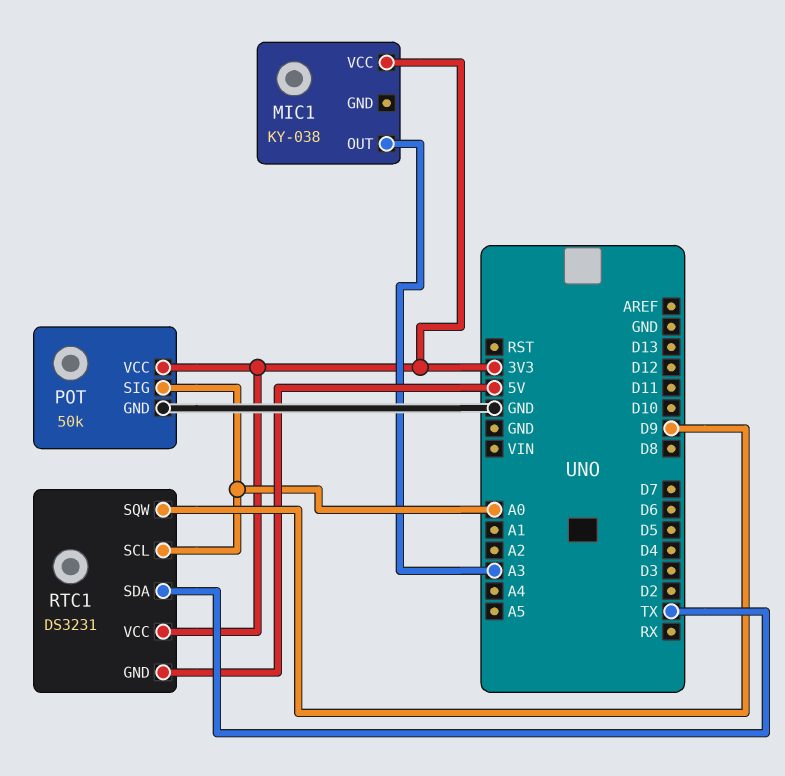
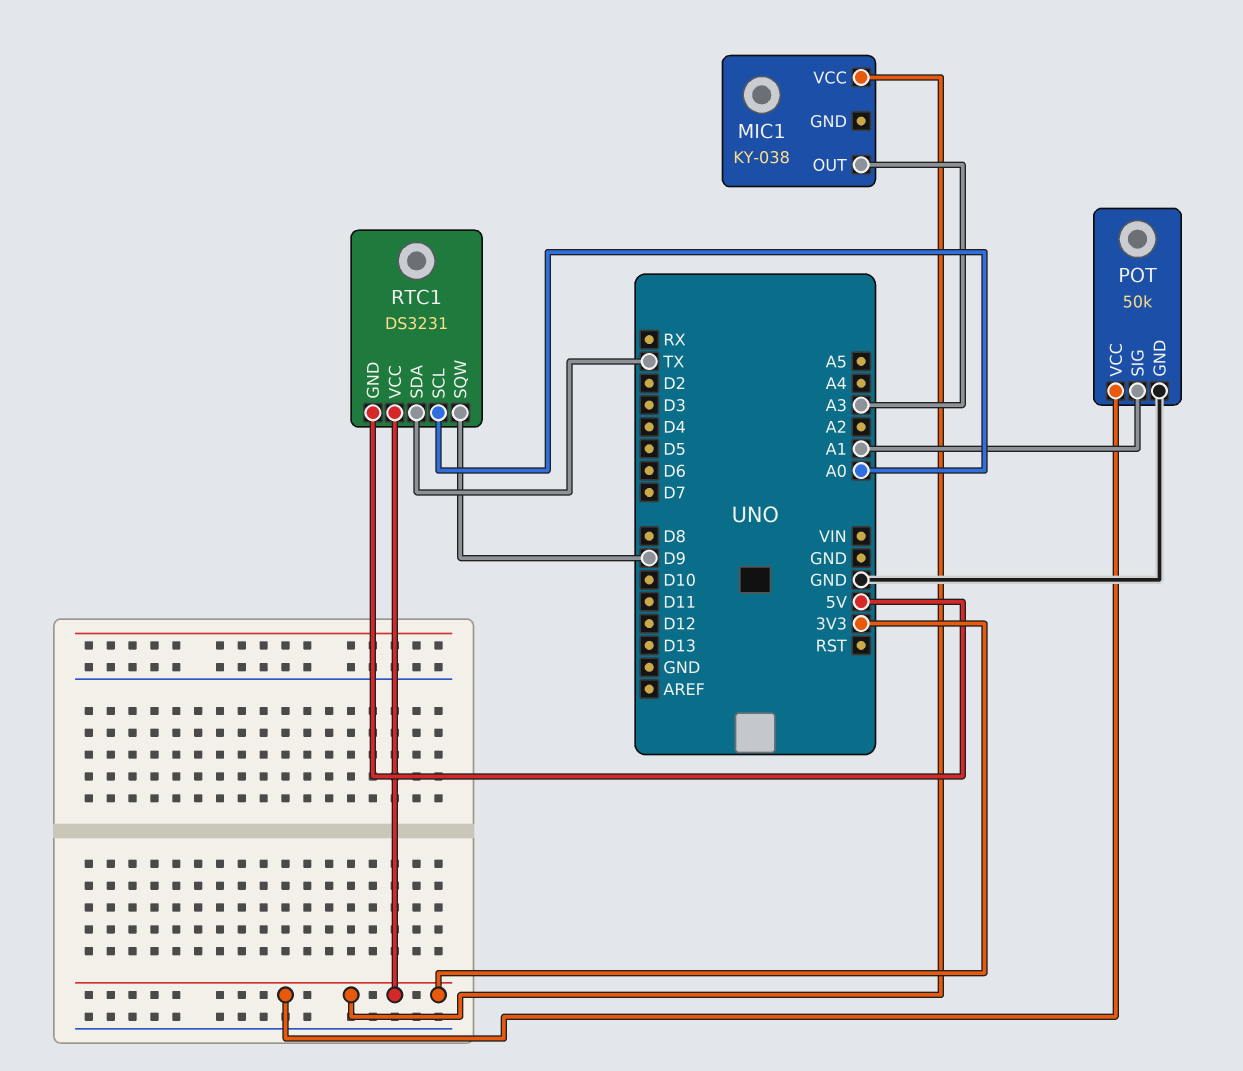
POT pin SIG: A0 -> A1

